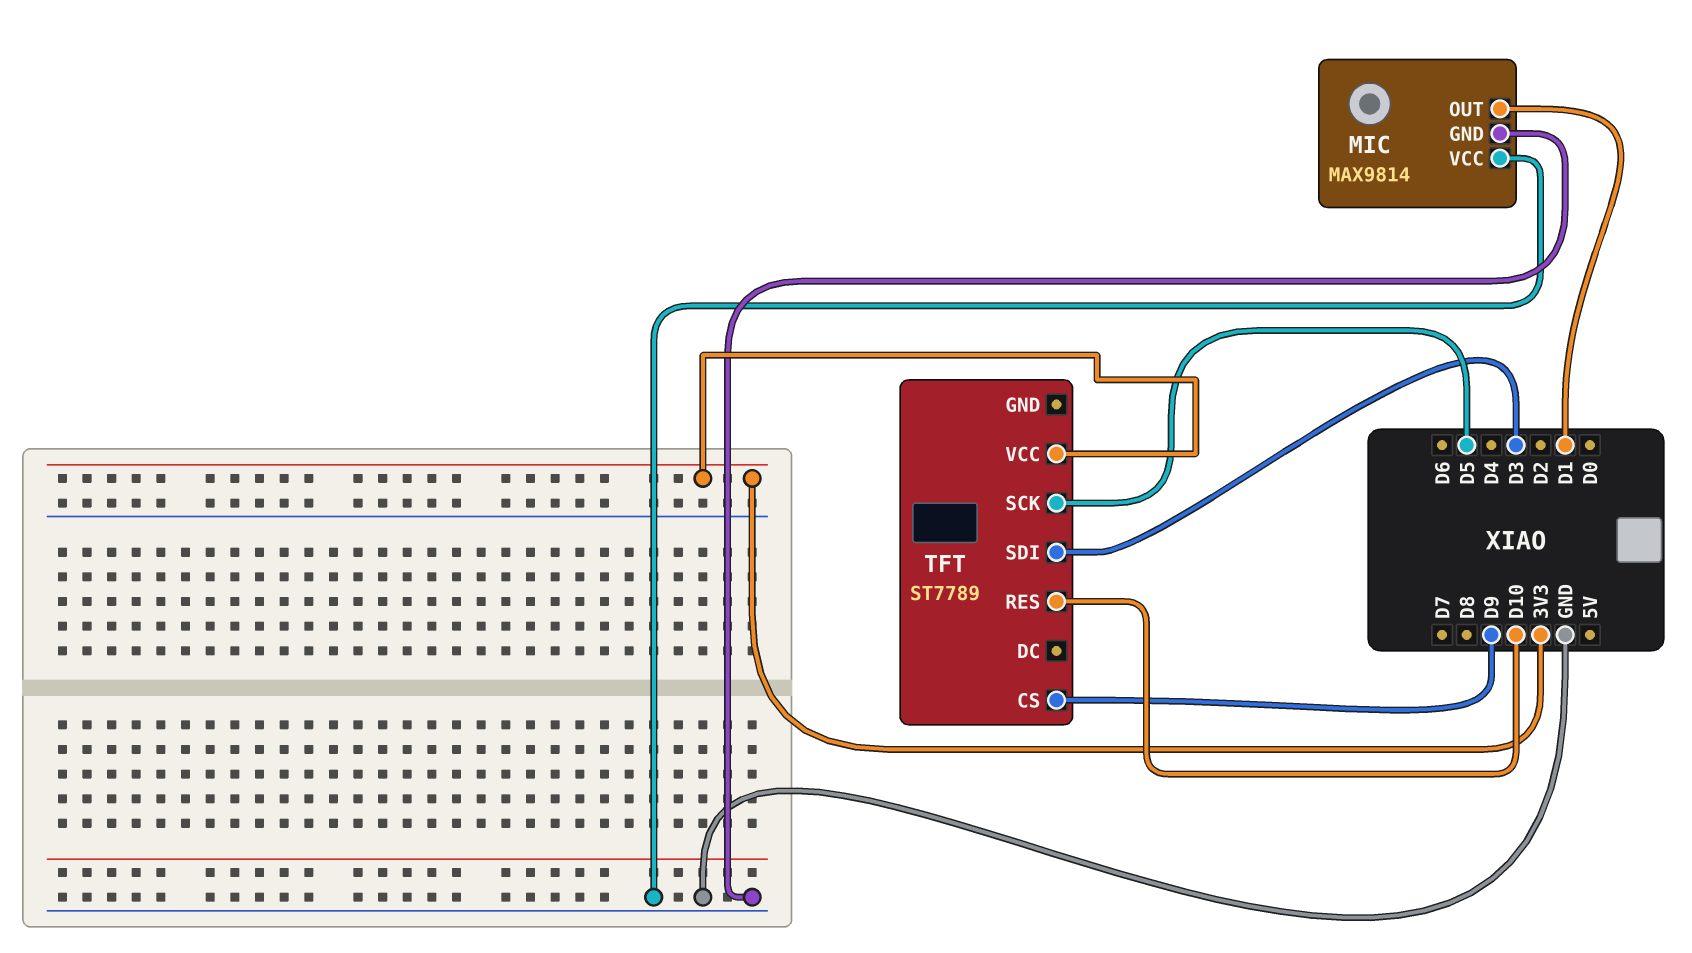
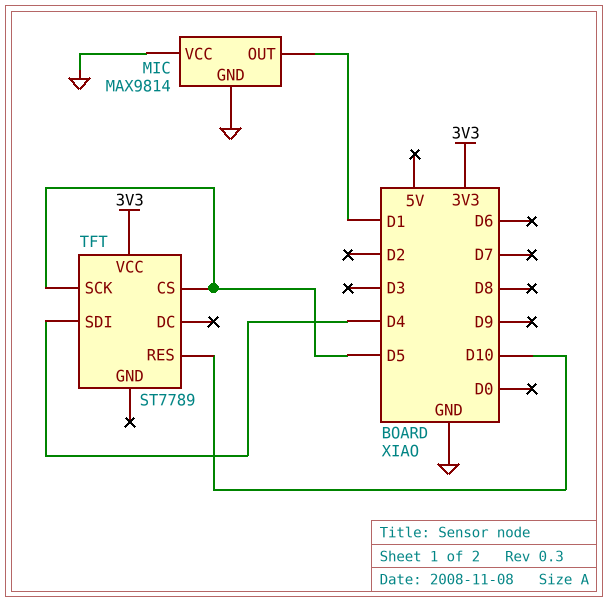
TFT pin CS: D9 -> D5
TFT pin SDI: D3 -> D4

